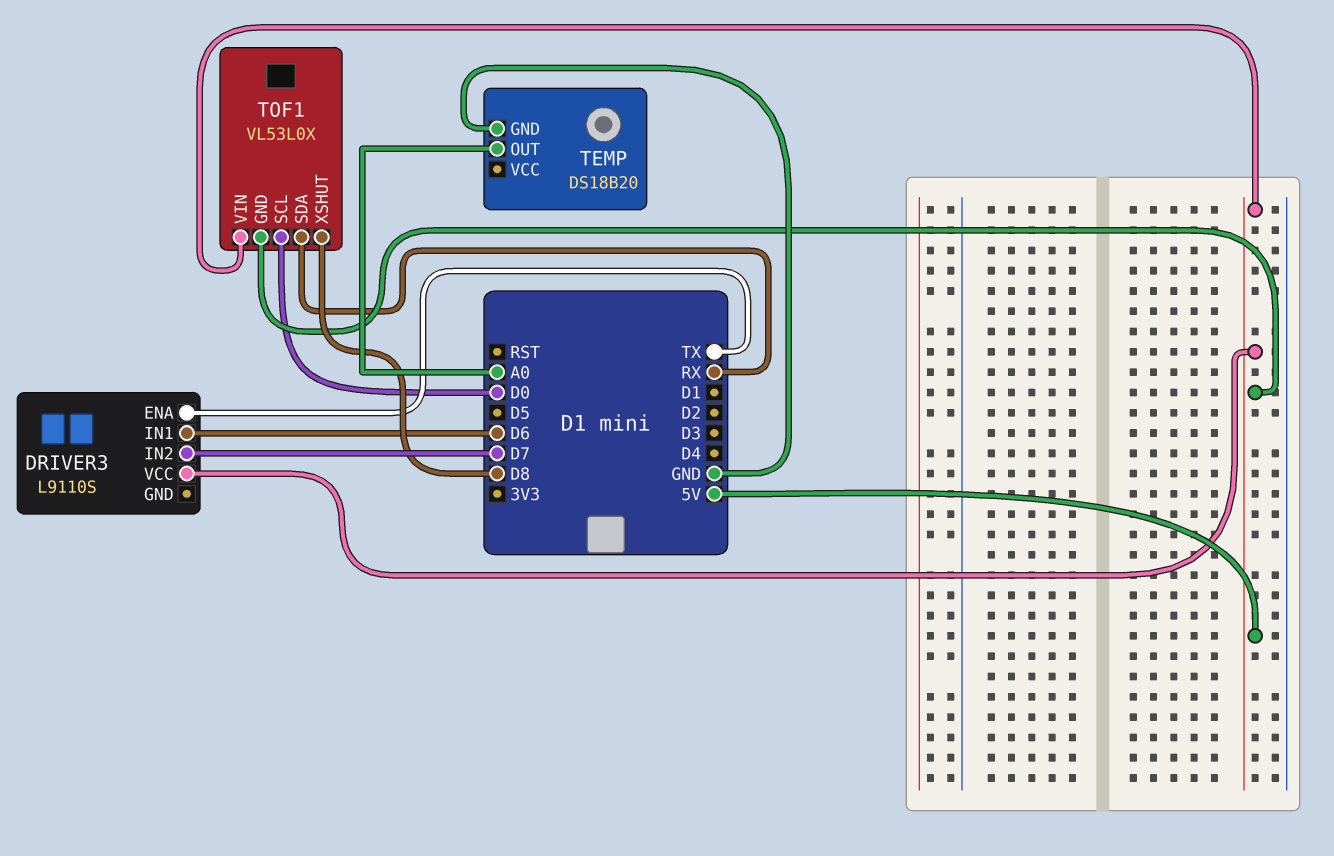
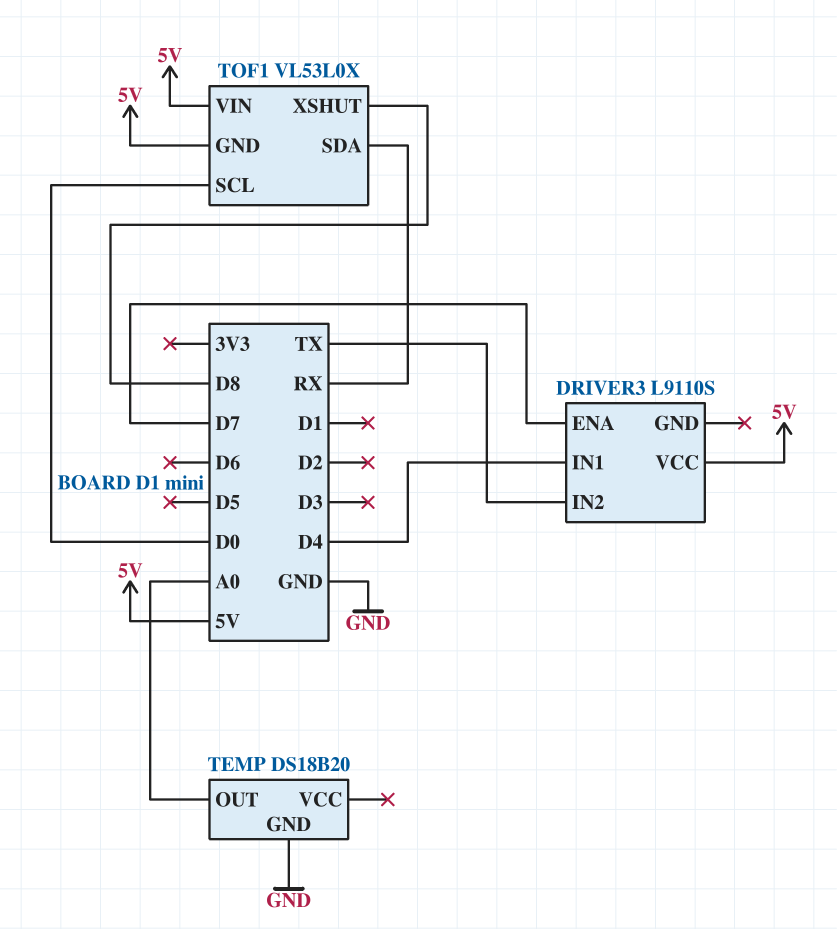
DRIVER3 pin ENA: TX -> D7
DRIVER3 pin IN1: D6 -> D4
DRIVER3 pin IN2: D7 -> TX

